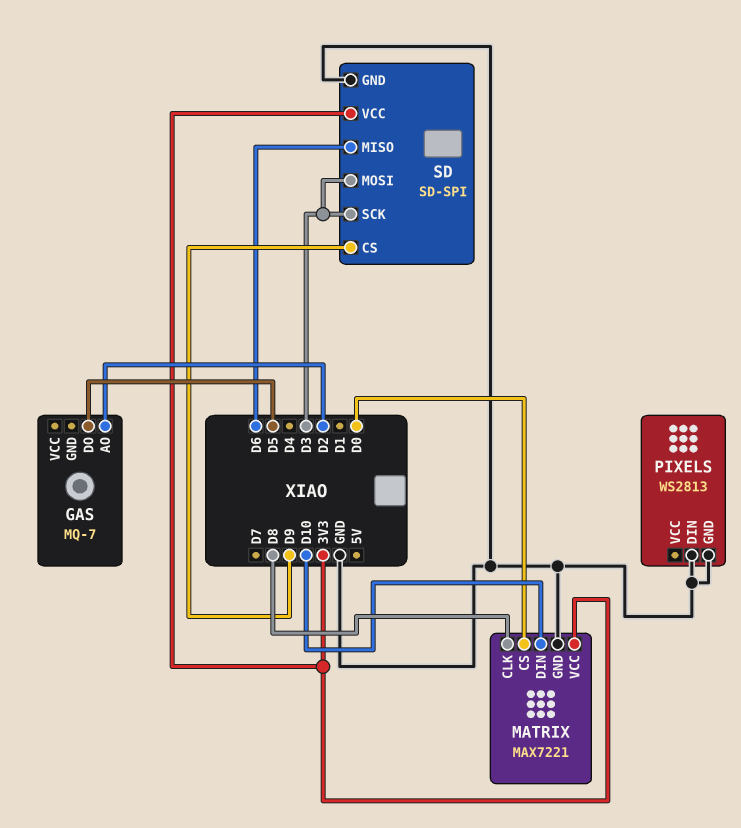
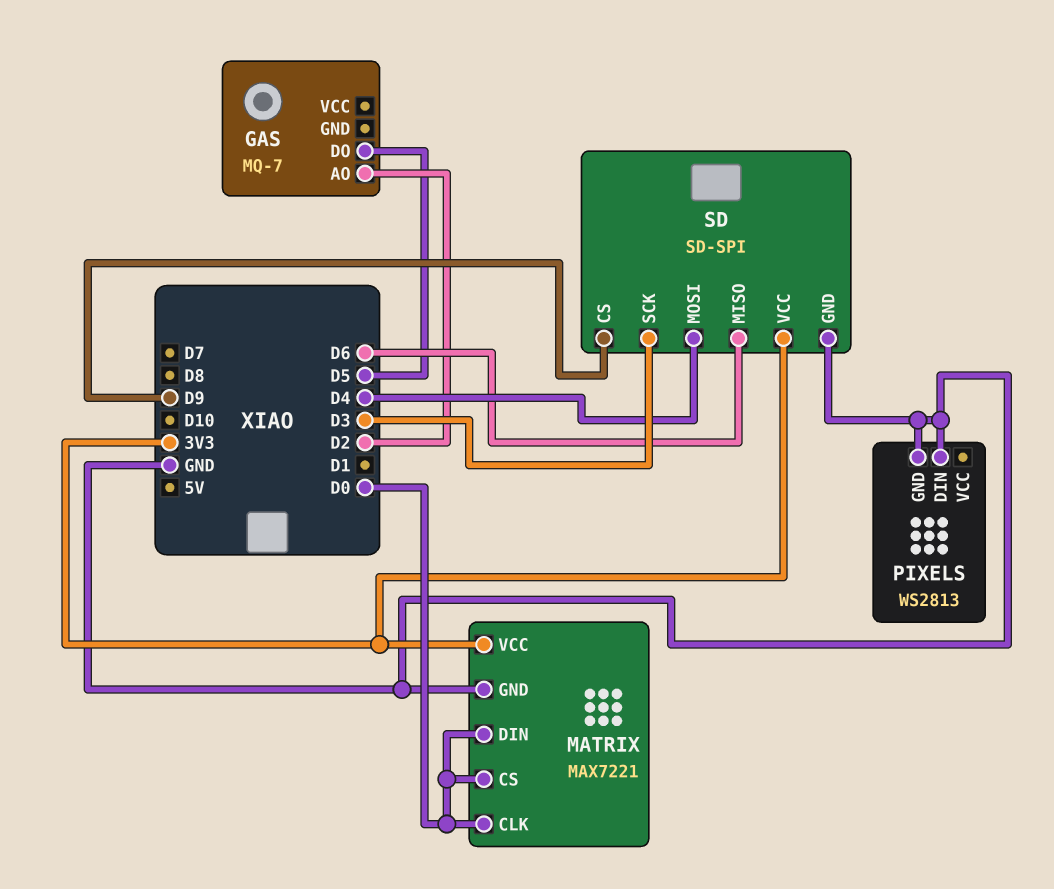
MATRIX pin CLK: D8 -> D0
MATRIX pin DIN: D10 -> D0
SD pin MOSI: D3 -> D4

